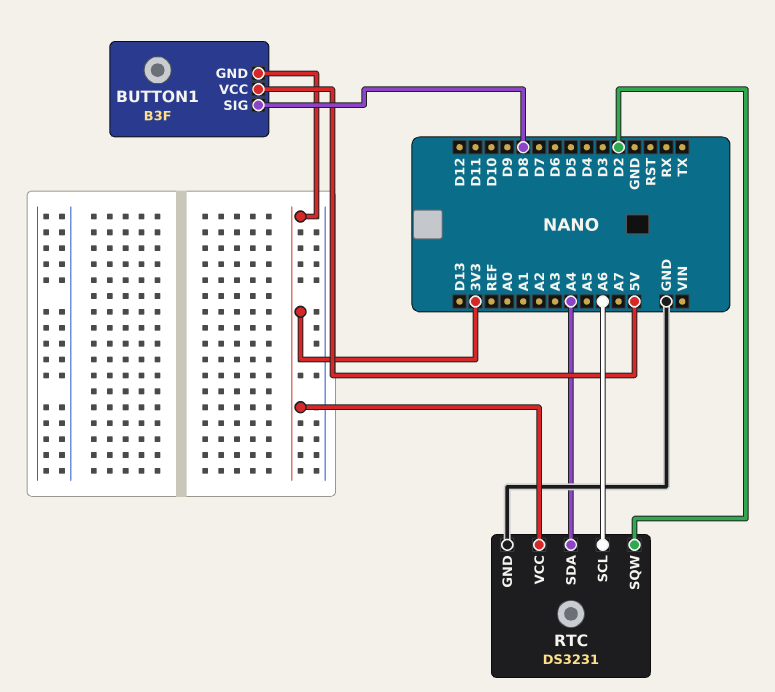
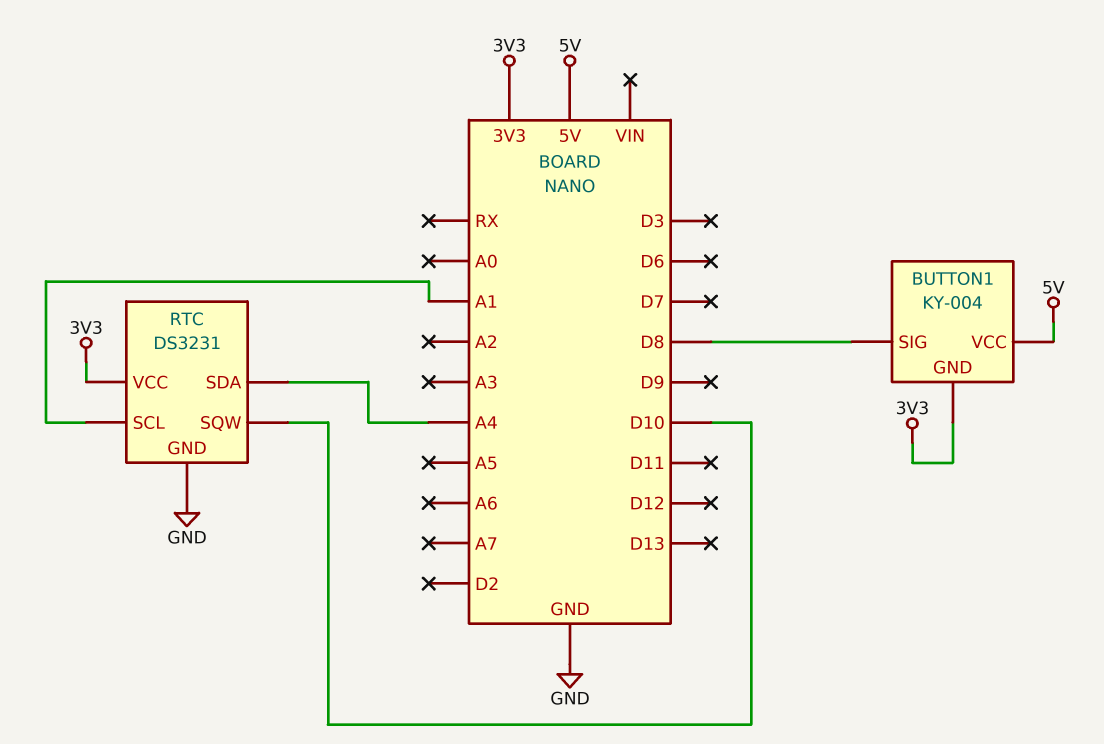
BUTTON1: B3F -> KY-004
RTC pin SCL: A6 -> A1
RTC pin SQW: D2 -> D10

